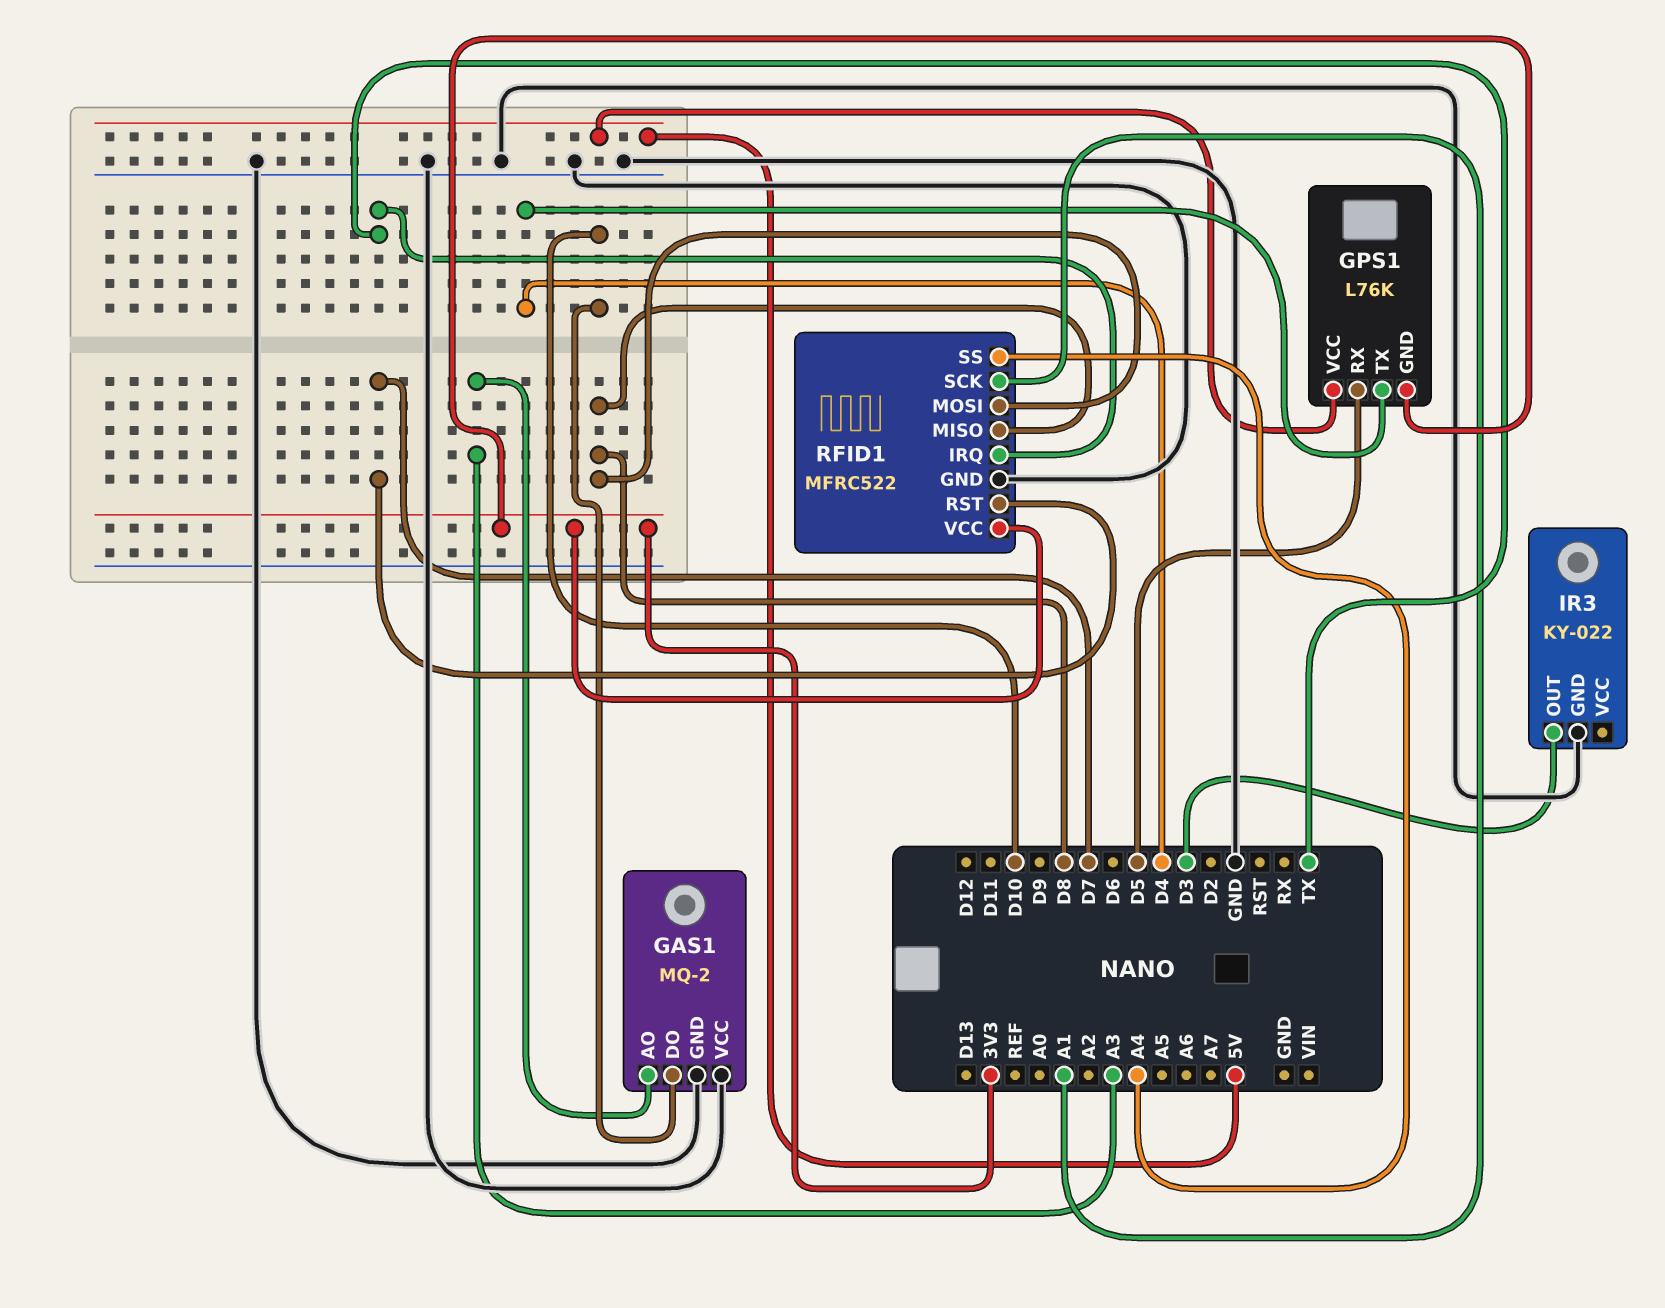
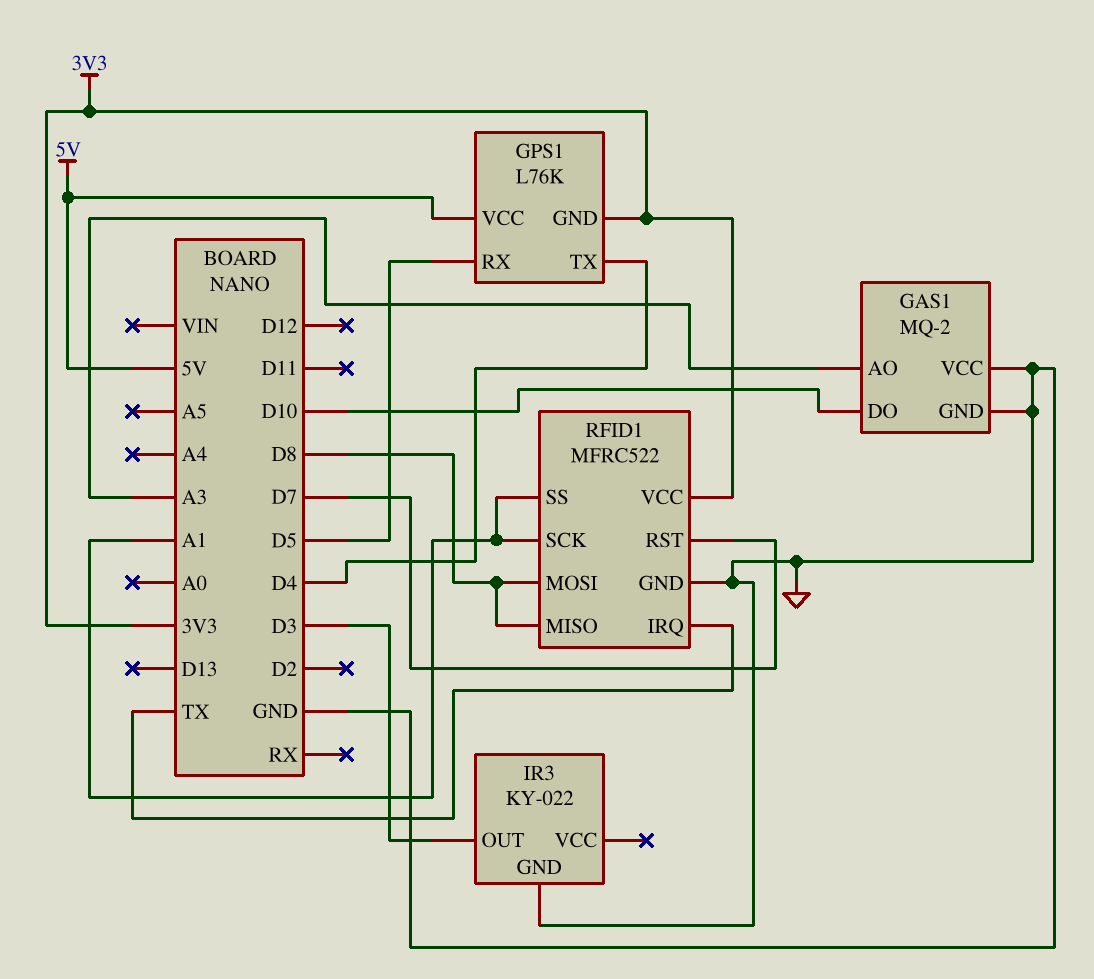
RFID1 pin SS: A4 -> A1

